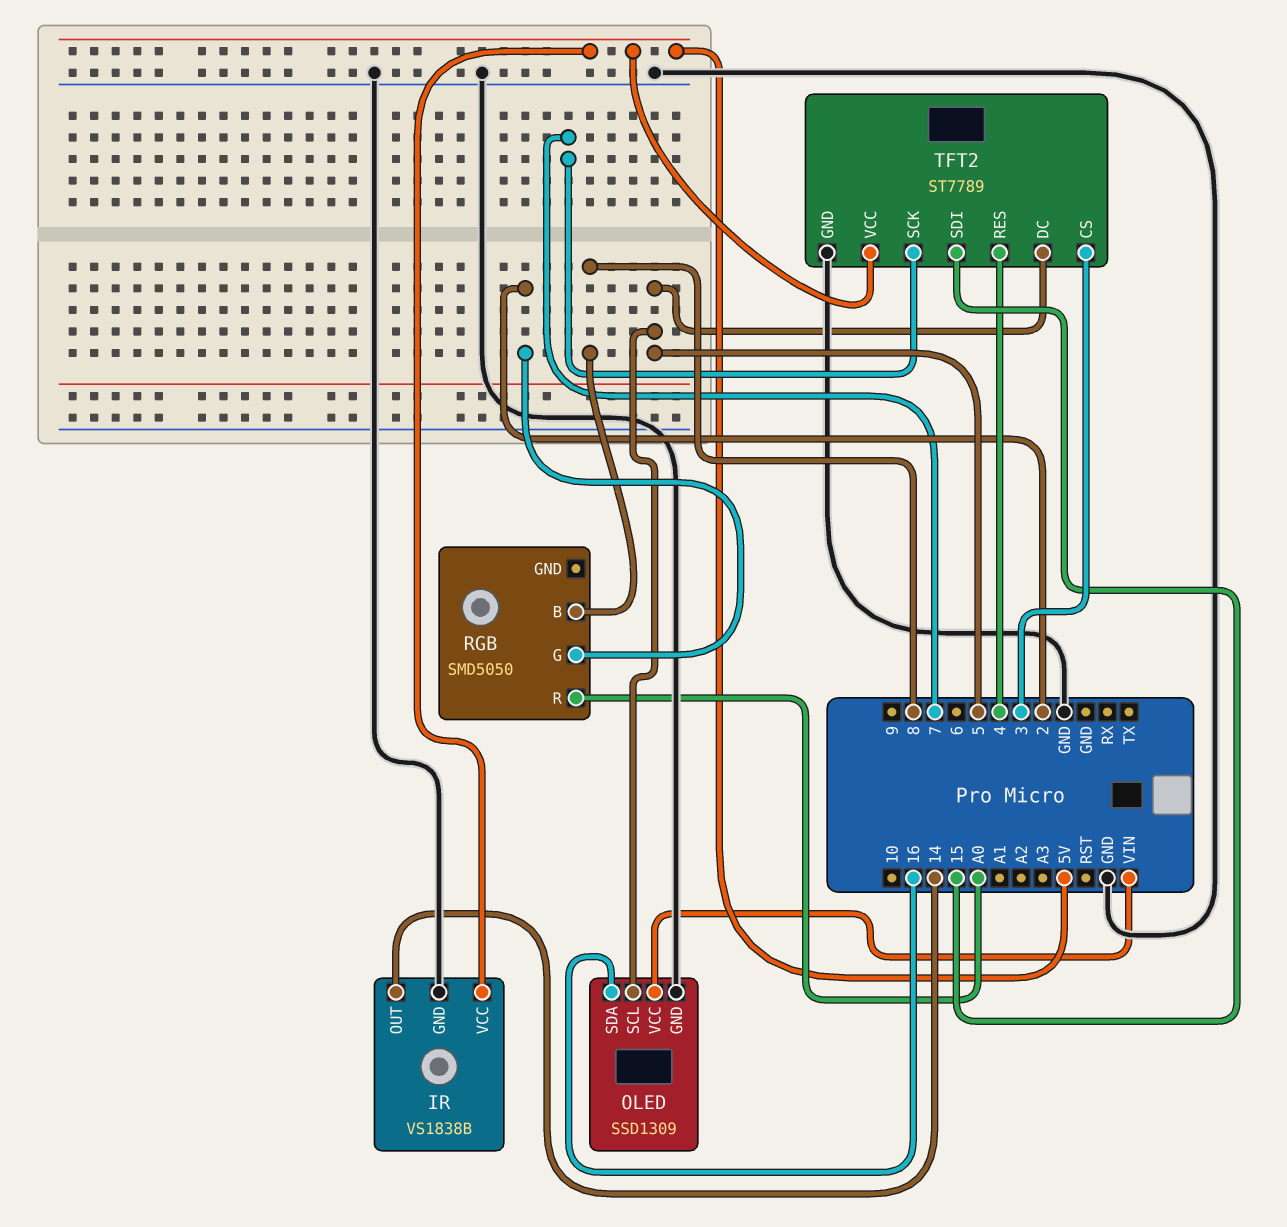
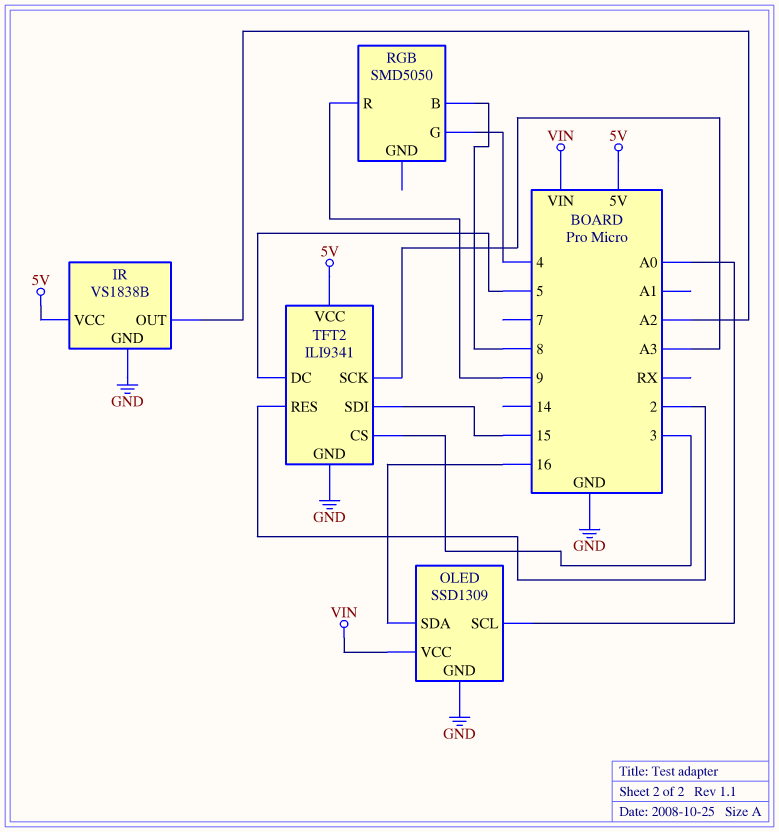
IR pin OUT: 14 -> A2
OLED pin SCL: 5 -> A0
RGB pin G: 2 -> 4
RGB pin R: A0 -> 9
TFT2: ST7789 -> ILI9341
TFT2 pin RES: 4 -> 2
TFT2 pin SCK: 7 -> A3

